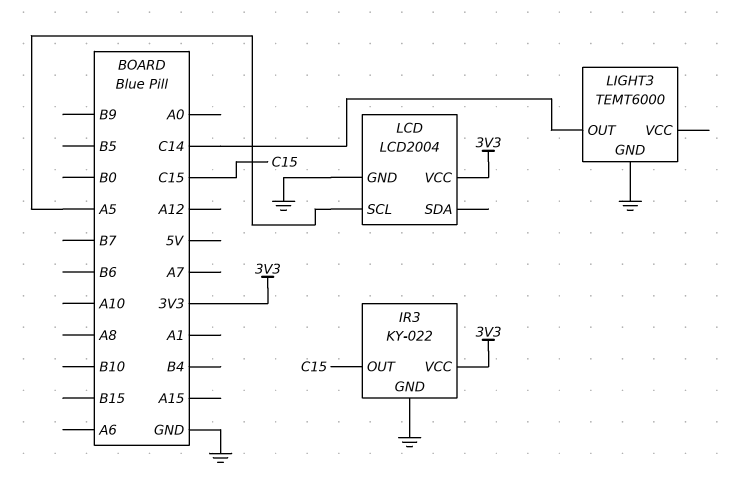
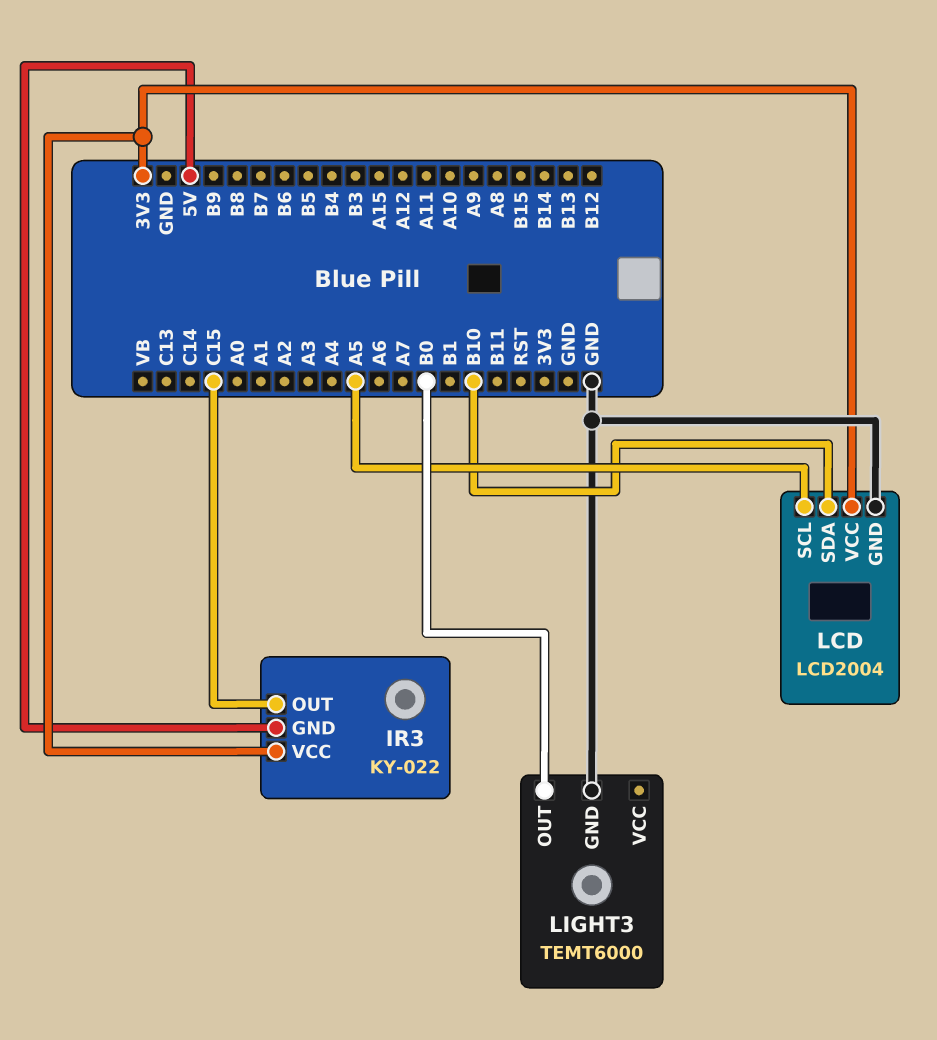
IR3 pin GND: GND -> 5V
LCD pin SDA: none -> B10
LIGHT3 pin OUT: C14 -> B0

